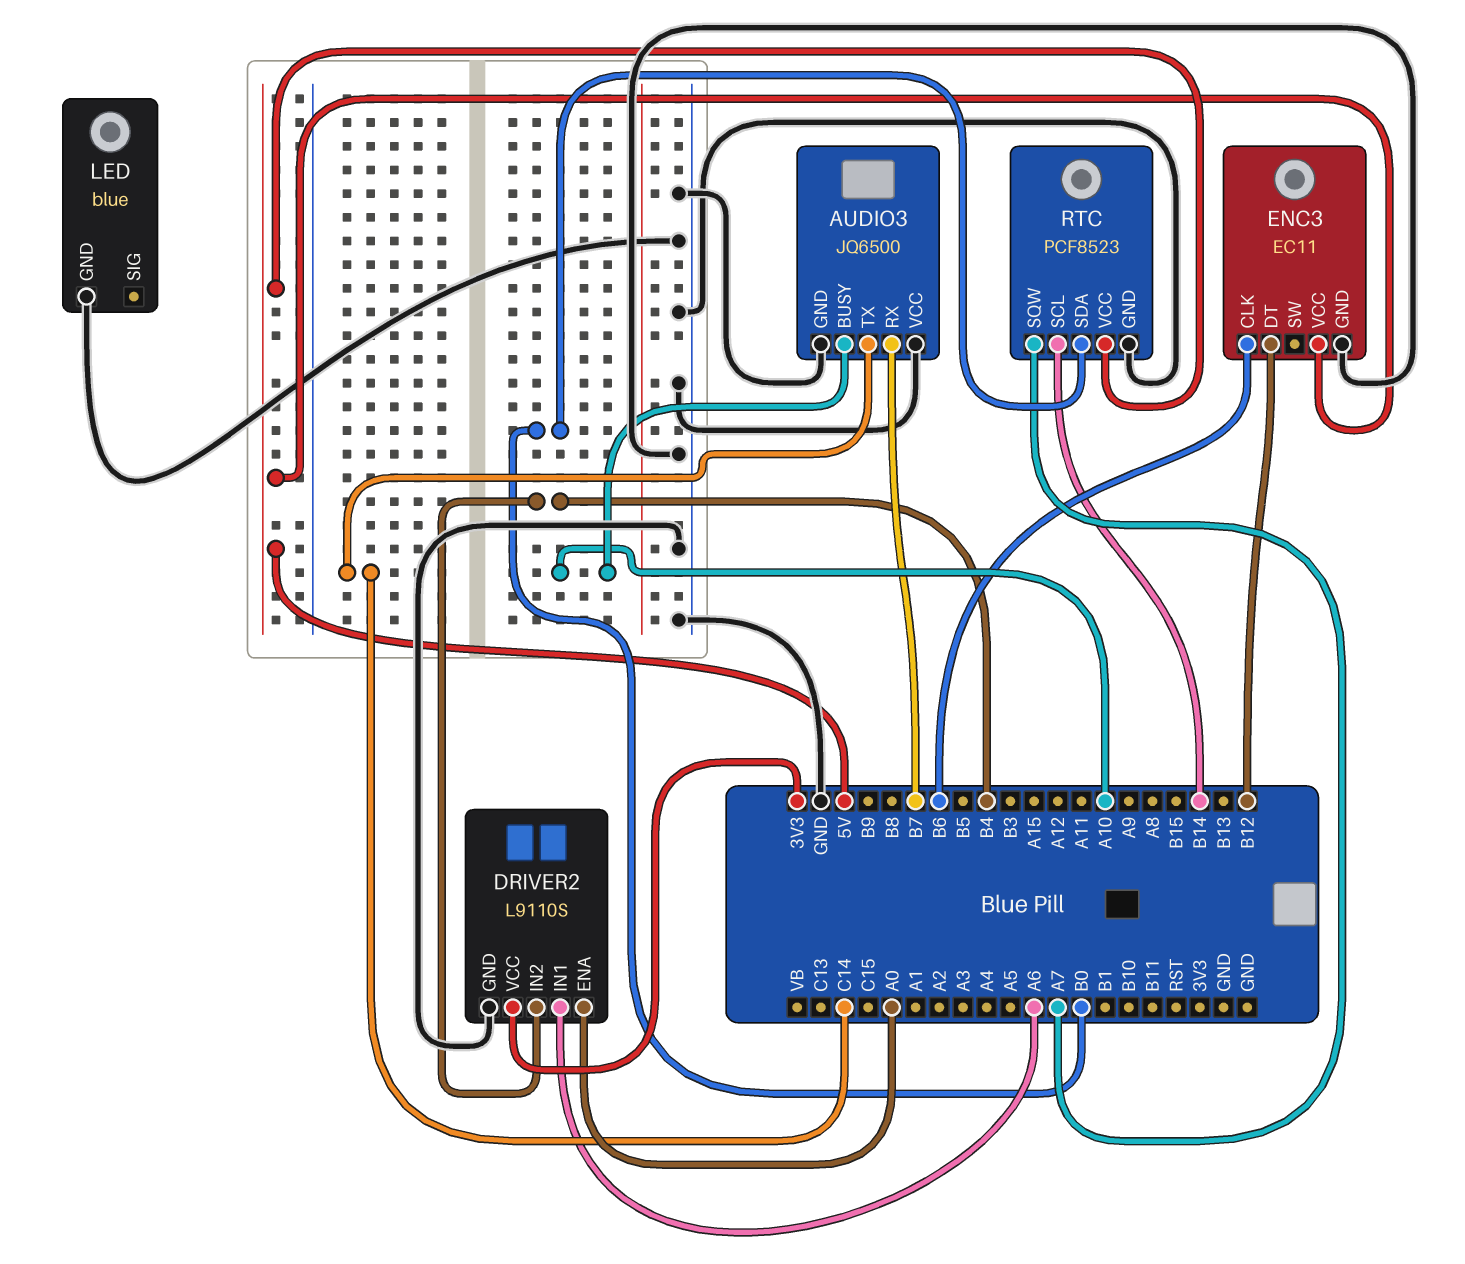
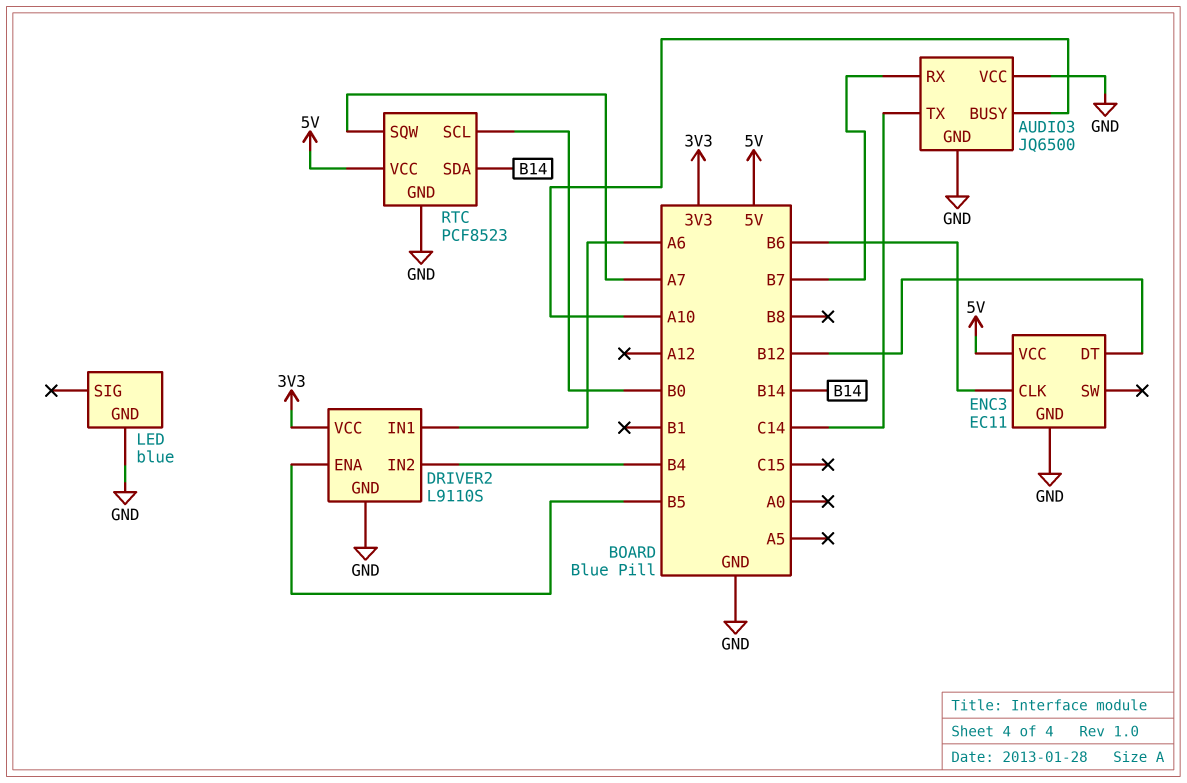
DRIVER2 pin ENA: A0 -> B5
RTC pin SCL: B14 -> B0
RTC pin SDA: B0 -> B14

